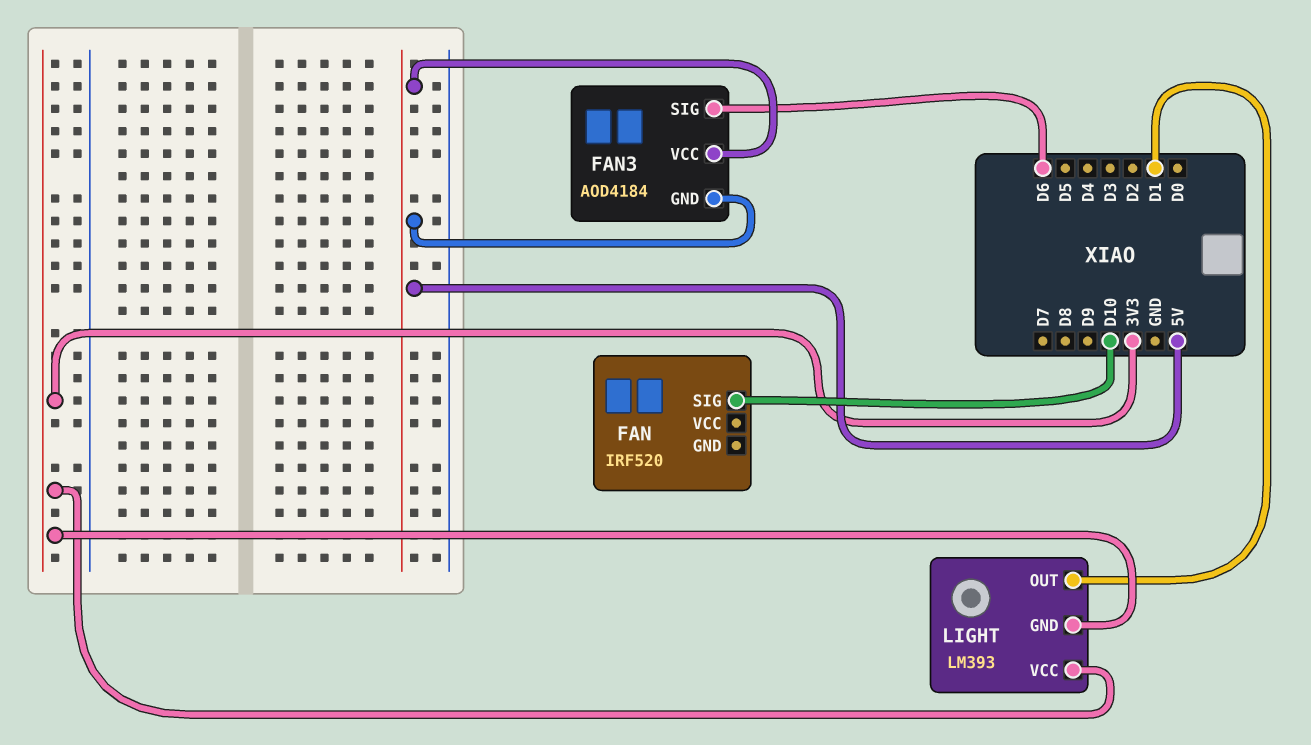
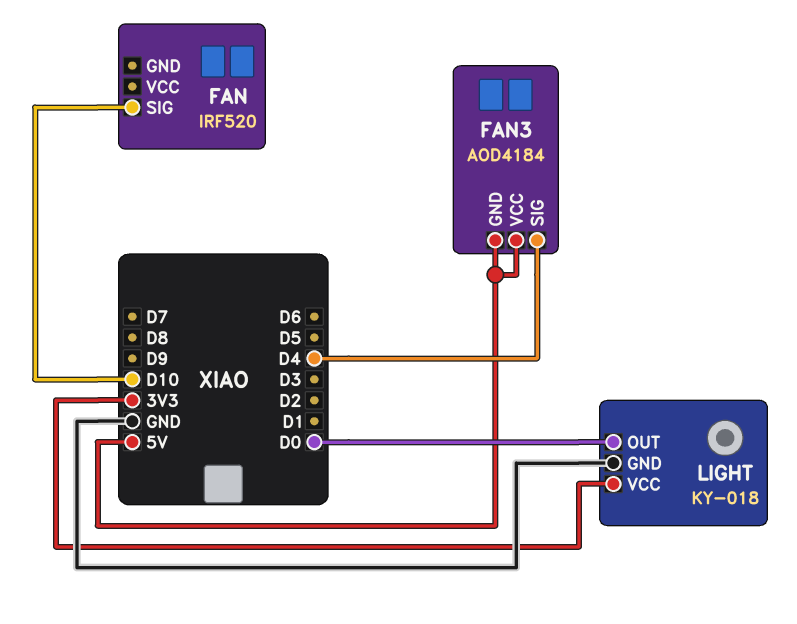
FAN3 pin SIG: D6 -> D4
LIGHT: LM393 -> KY-018
LIGHT pin GND: 3V3 -> GND
LIGHT pin OUT: D1 -> D0

